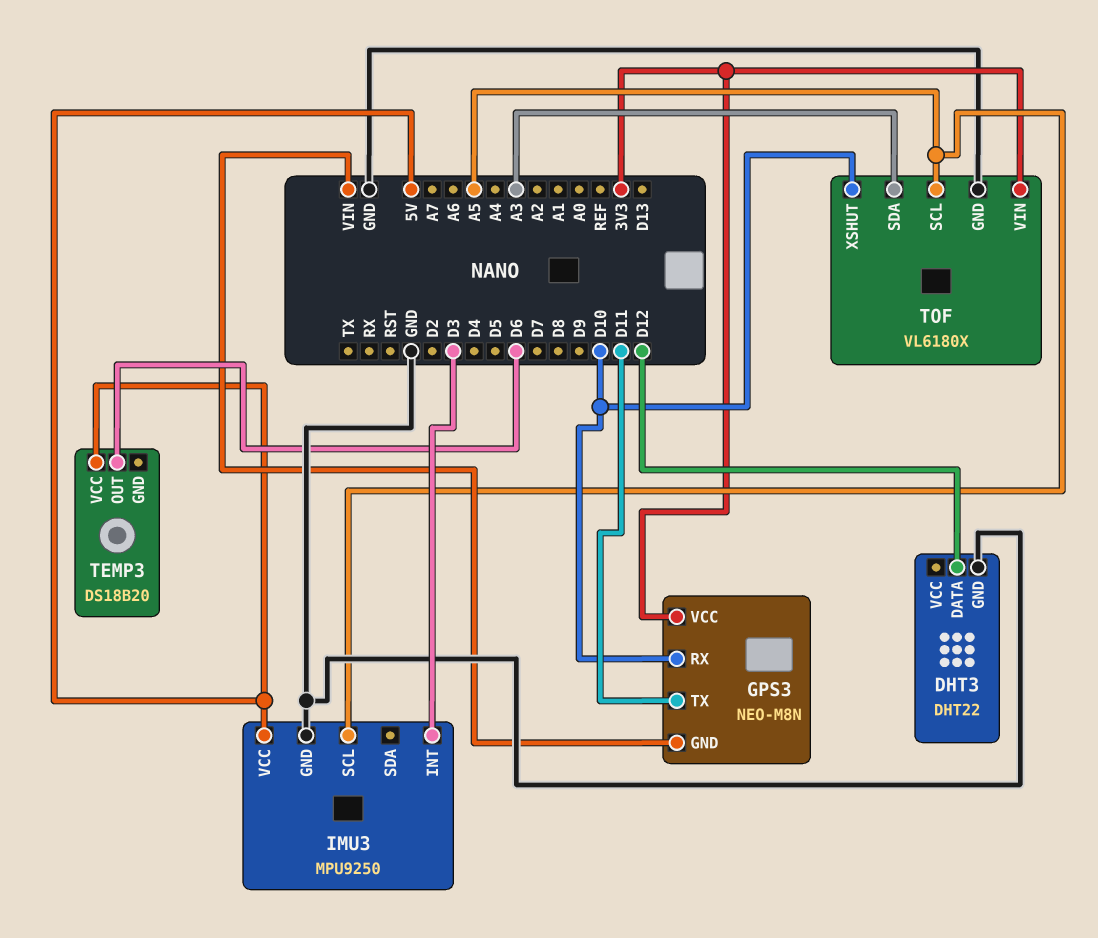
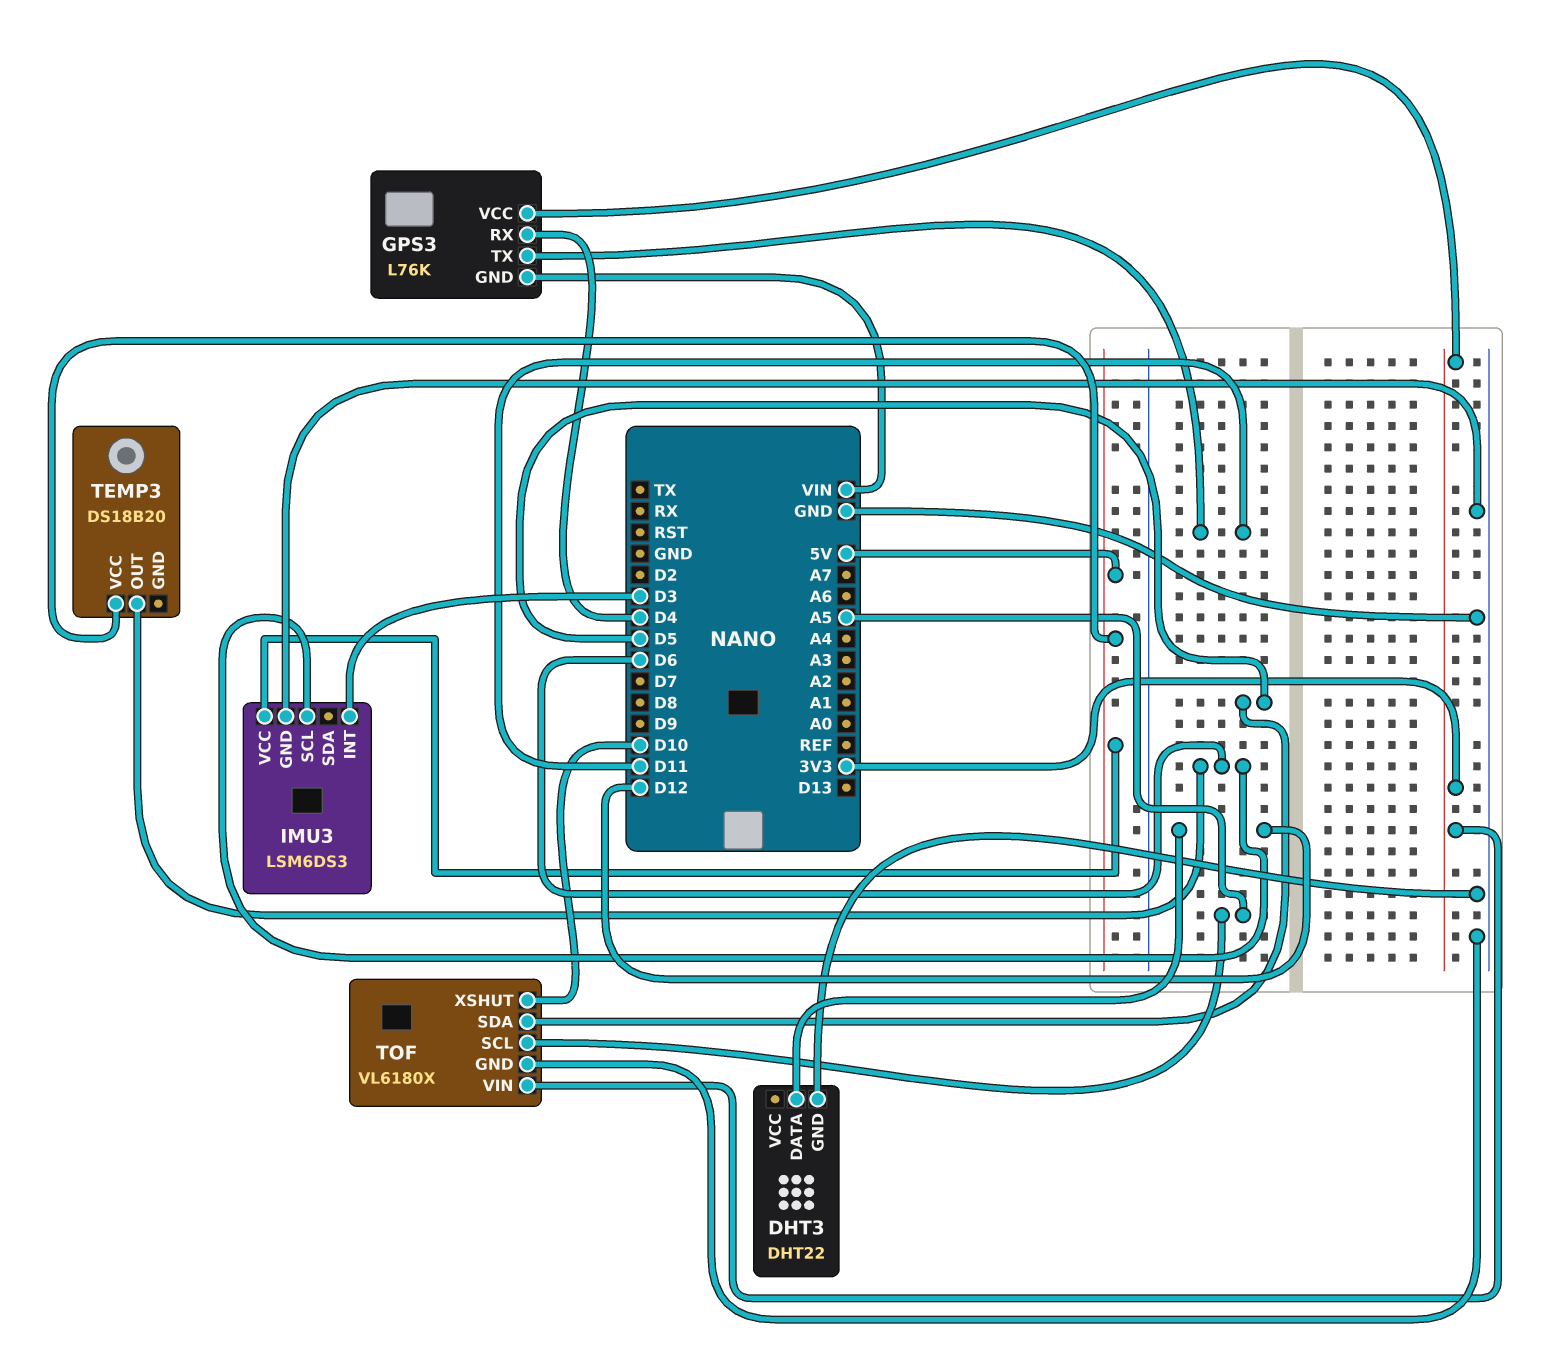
GPS3: NEO-M8N -> L76K
GPS3 pin RX: D10 -> D4
IMU3: MPU9250 -> LSM6DS3
IMU3 pin SCL: A5 -> D6
TOF pin SDA: A3 -> D5

